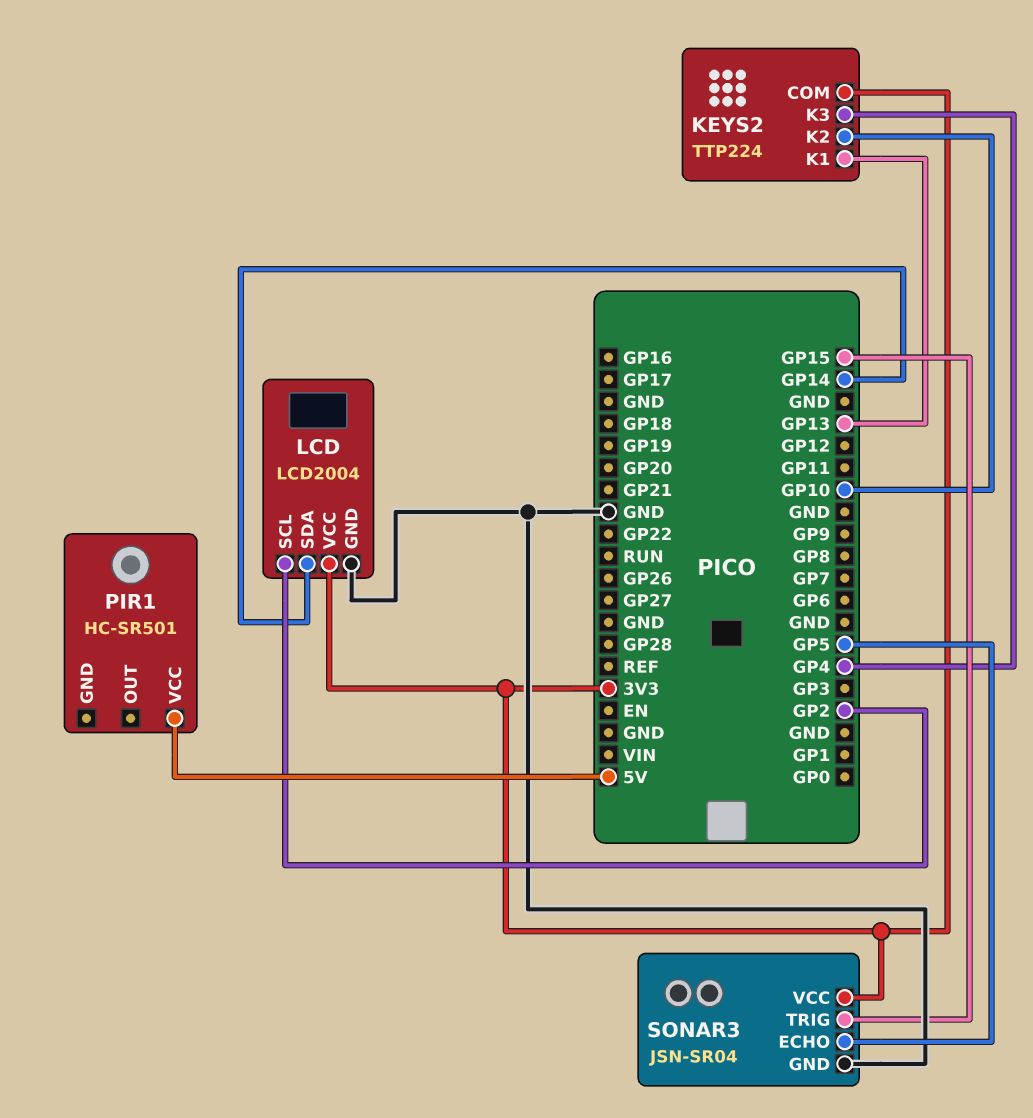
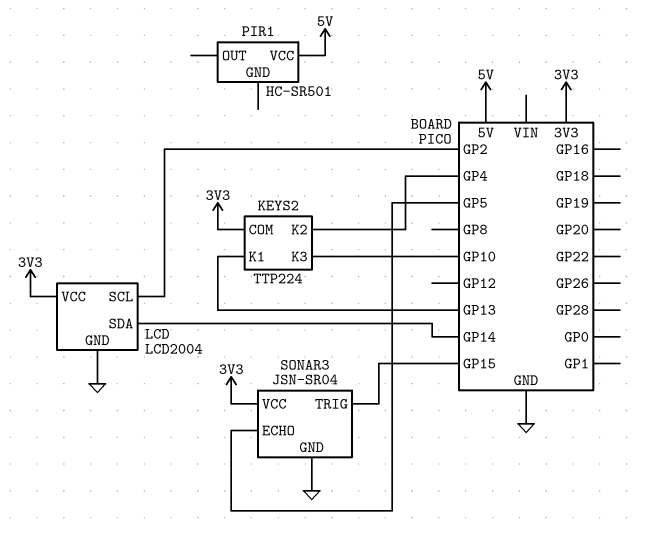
KEYS2 pin K2: GP10 -> GP4
KEYS2 pin K3: GP4 -> GP10

